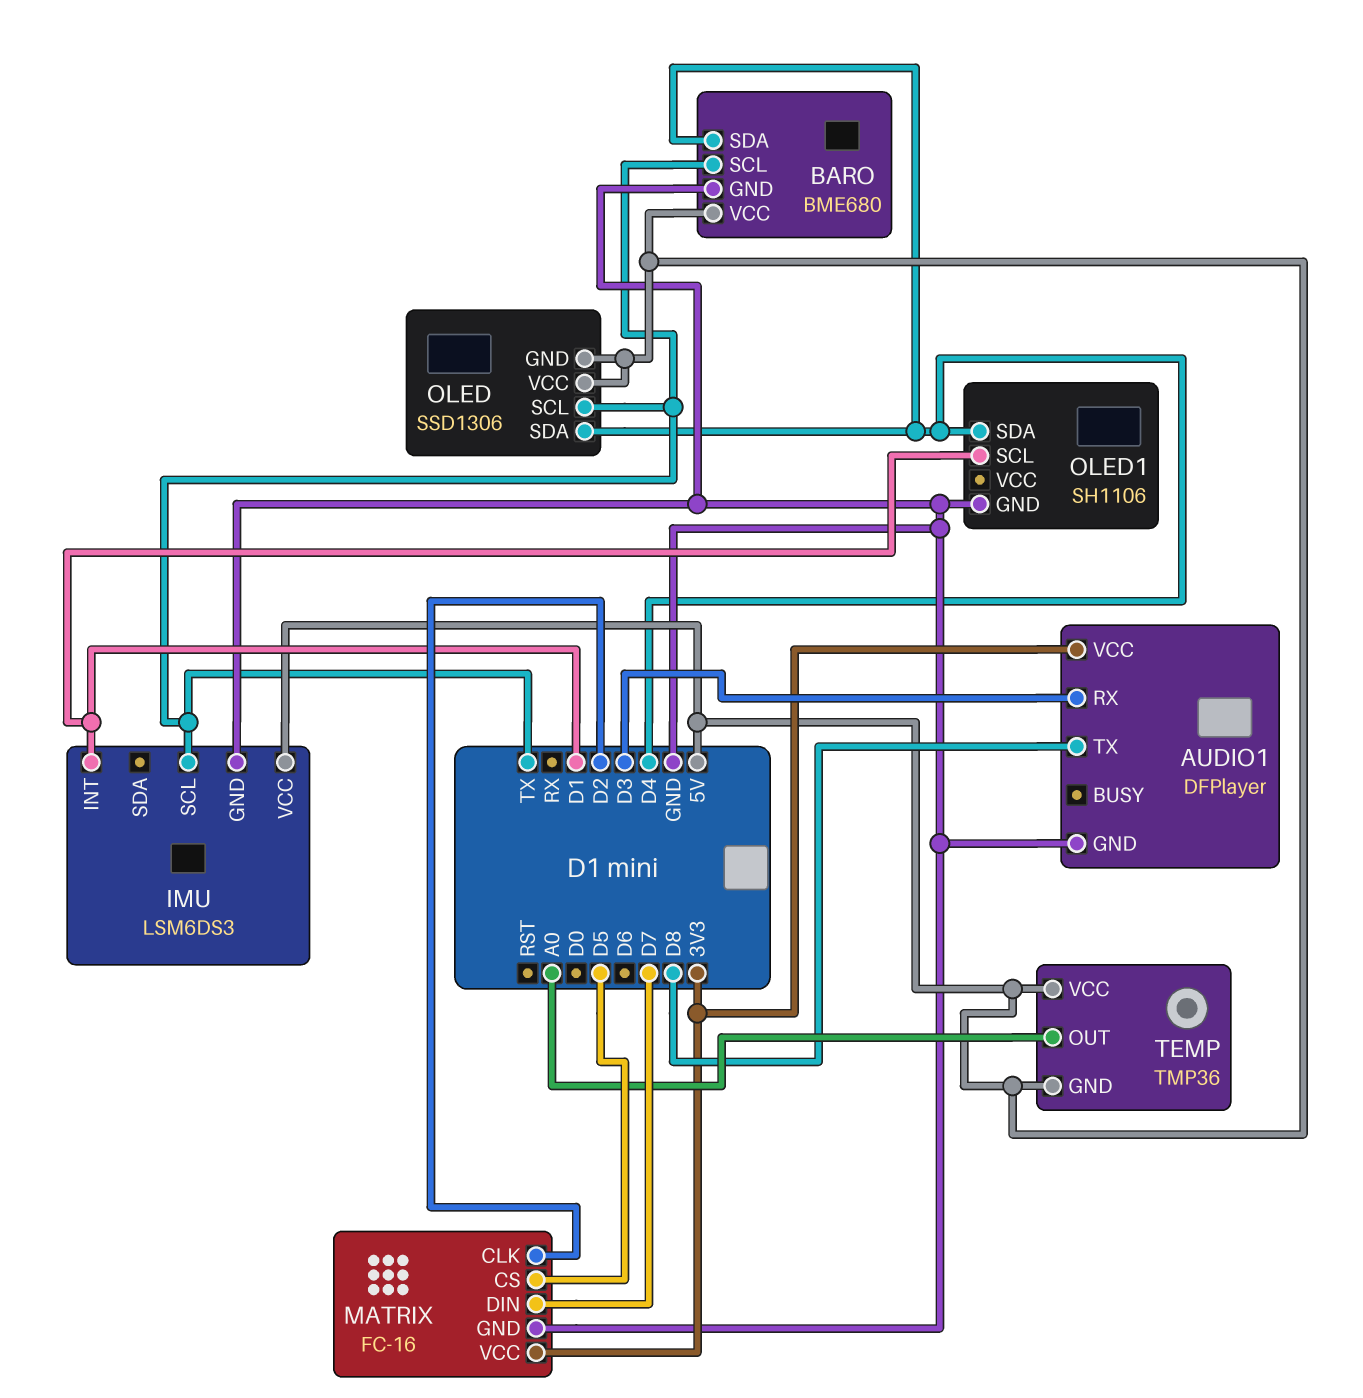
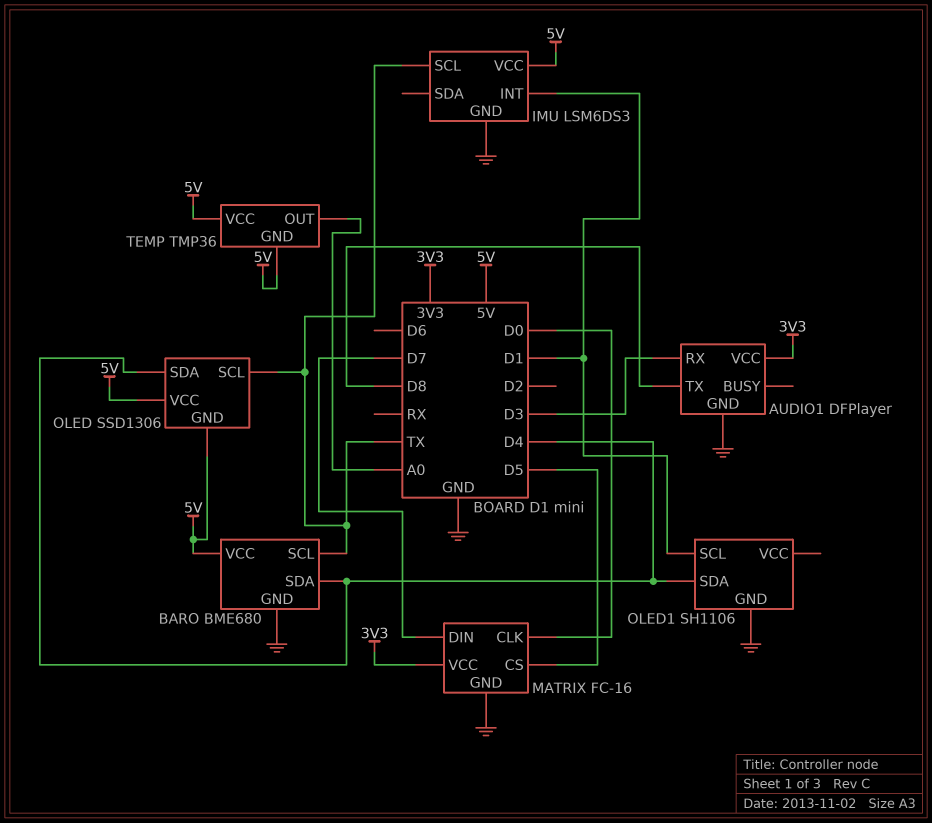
MATRIX pin CLK: D2 -> D0

